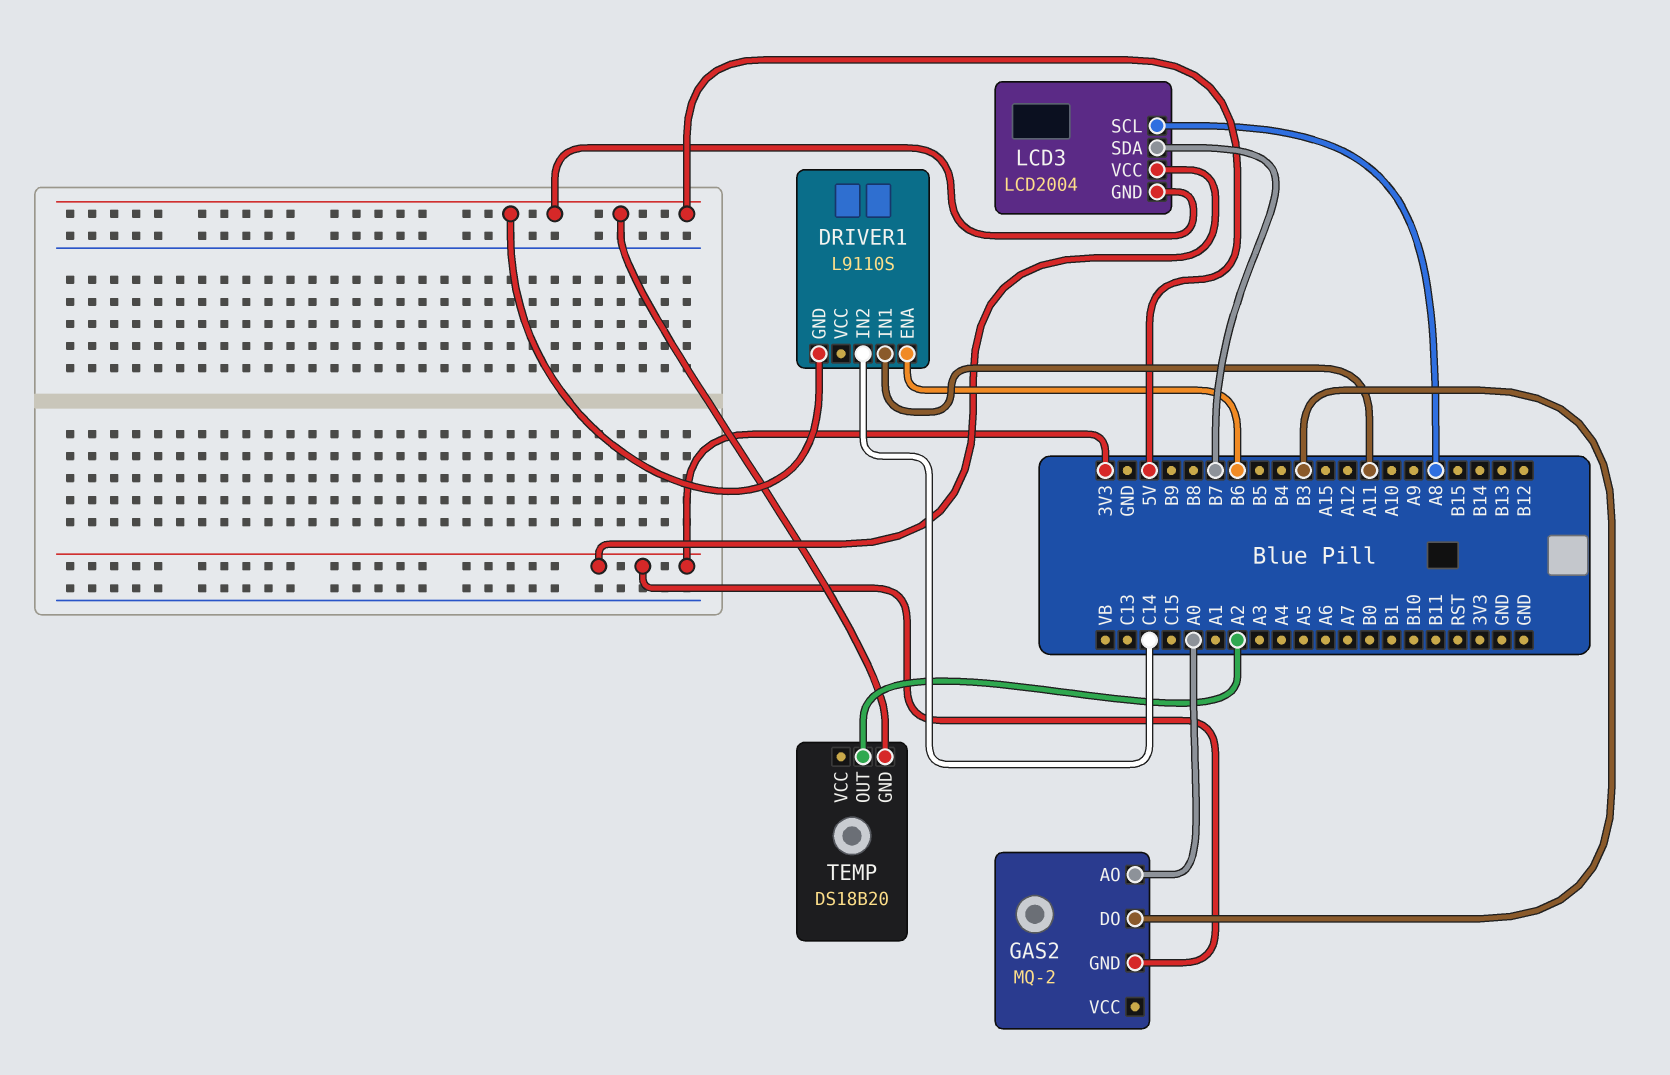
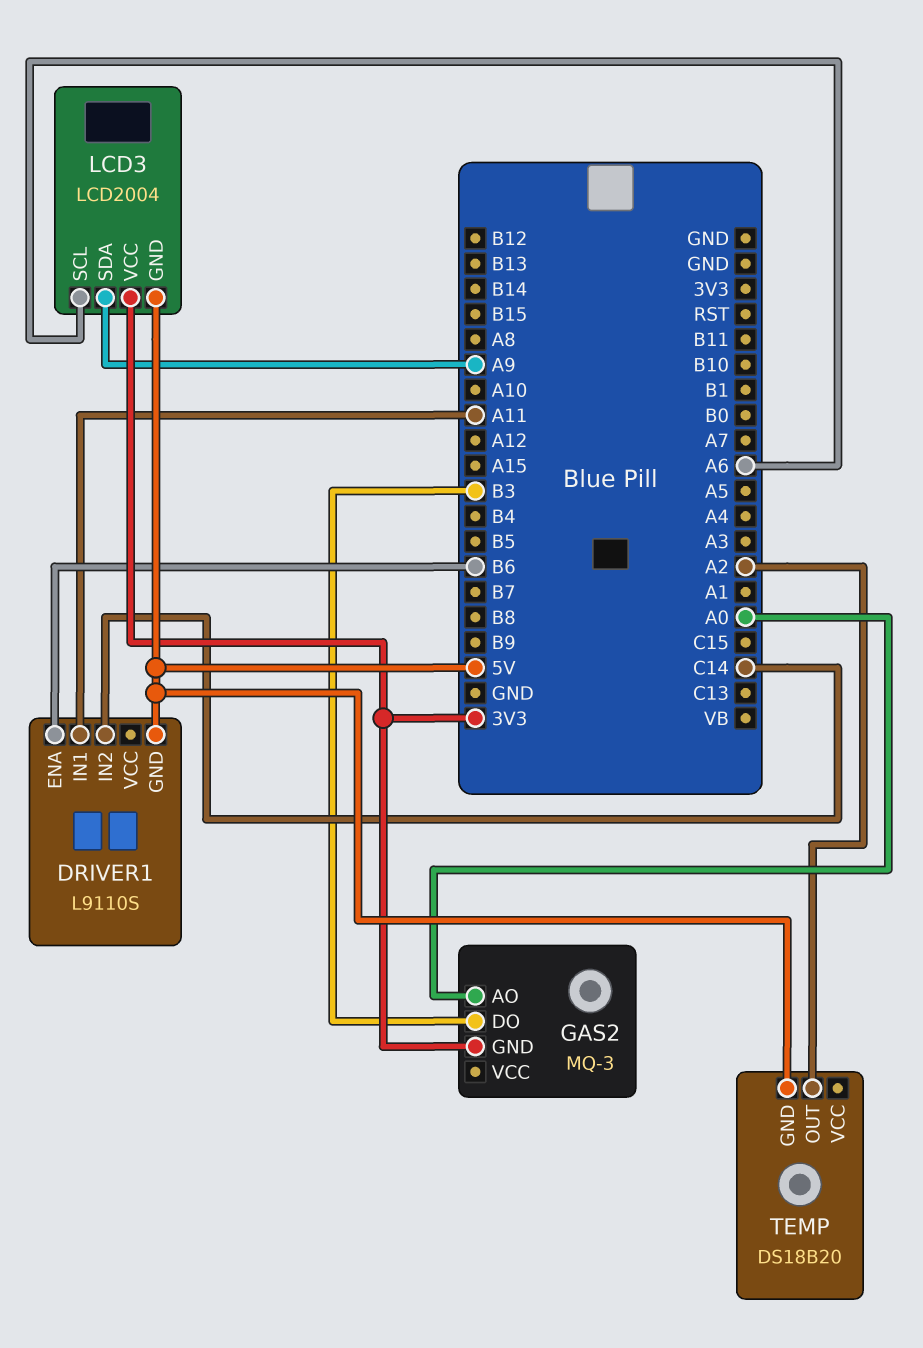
GAS2: MQ-2 -> MQ-3
LCD3 pin SCL: A8 -> A6
LCD3 pin SDA: B7 -> A9

